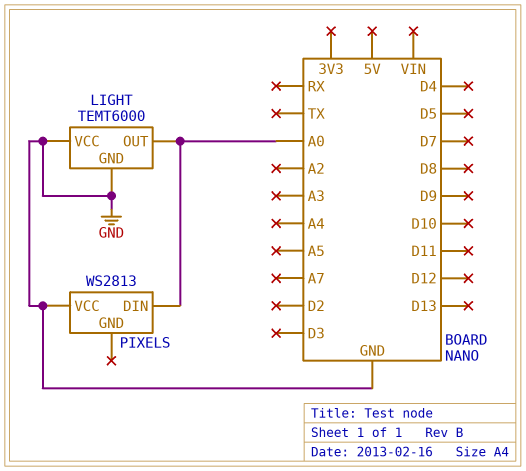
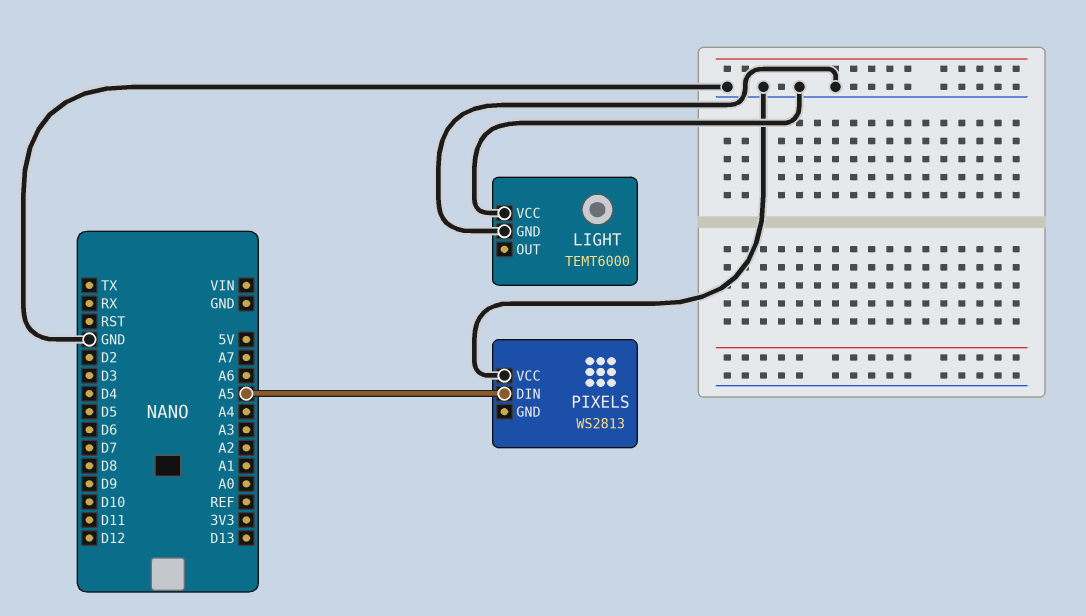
LIGHT pin OUT: A0 -> none
PIXELS pin DIN: A0 -> A5

